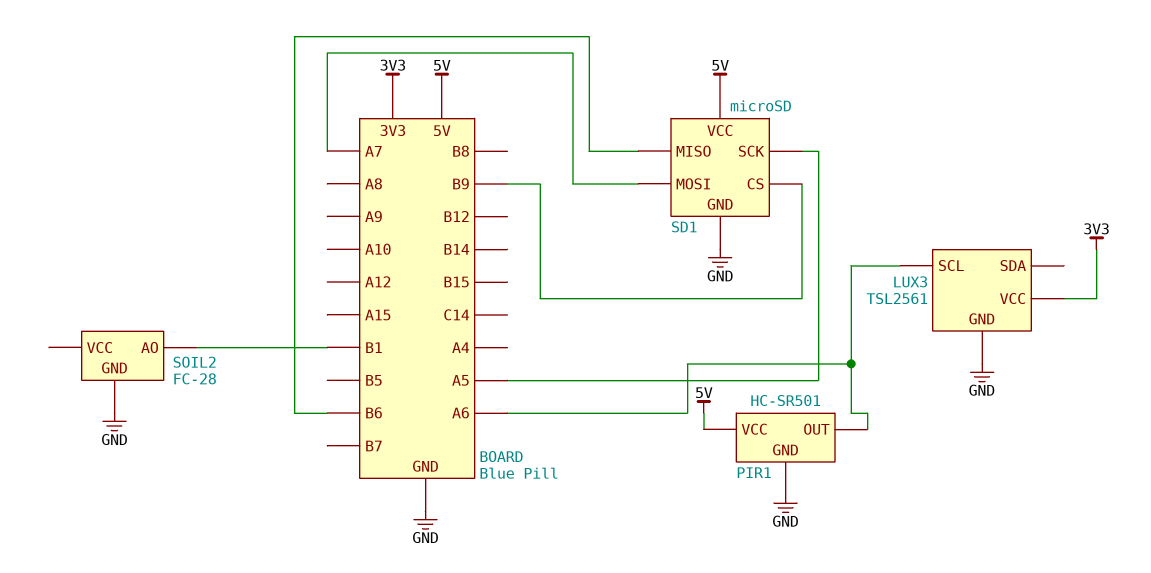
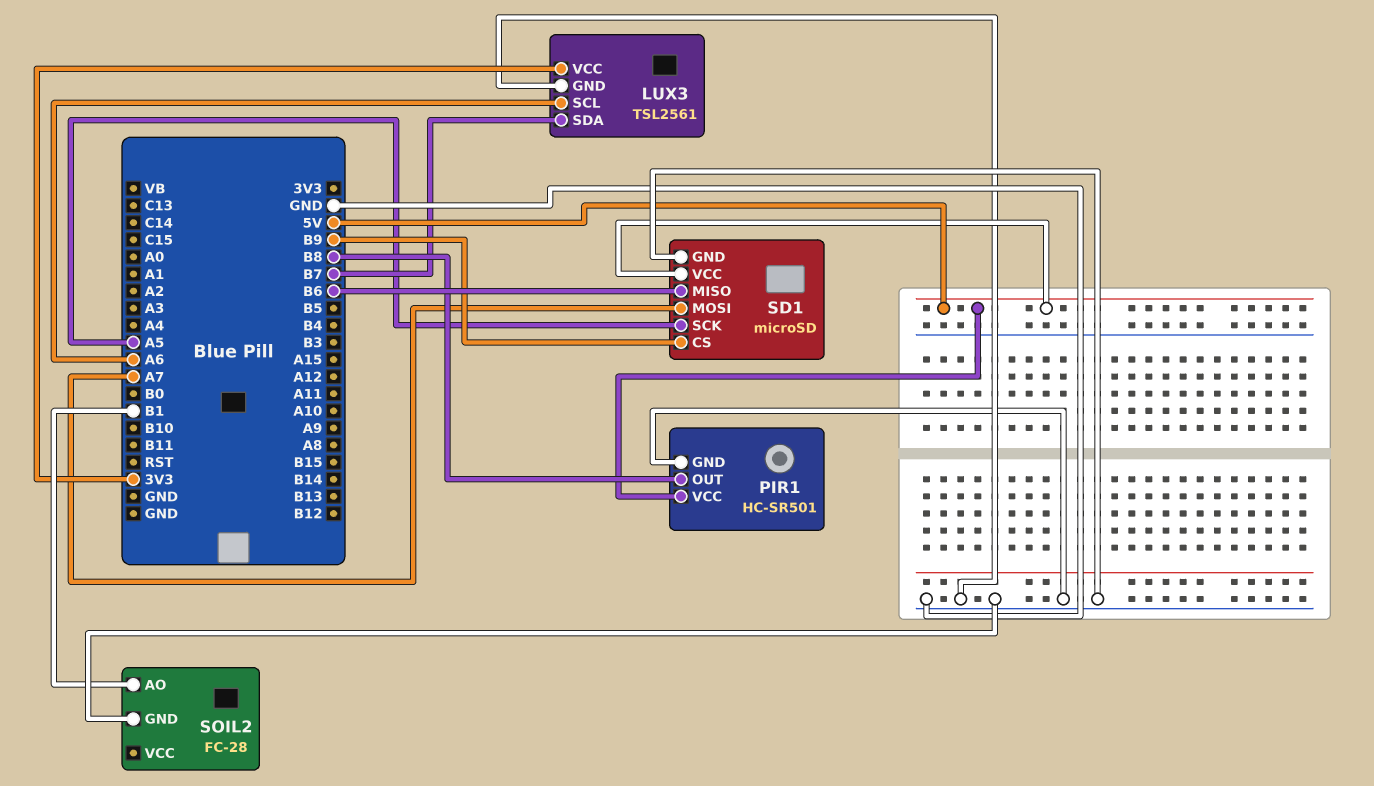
LUX3 pin SDA: none -> B7
PIR1 pin OUT: A6 -> B8

